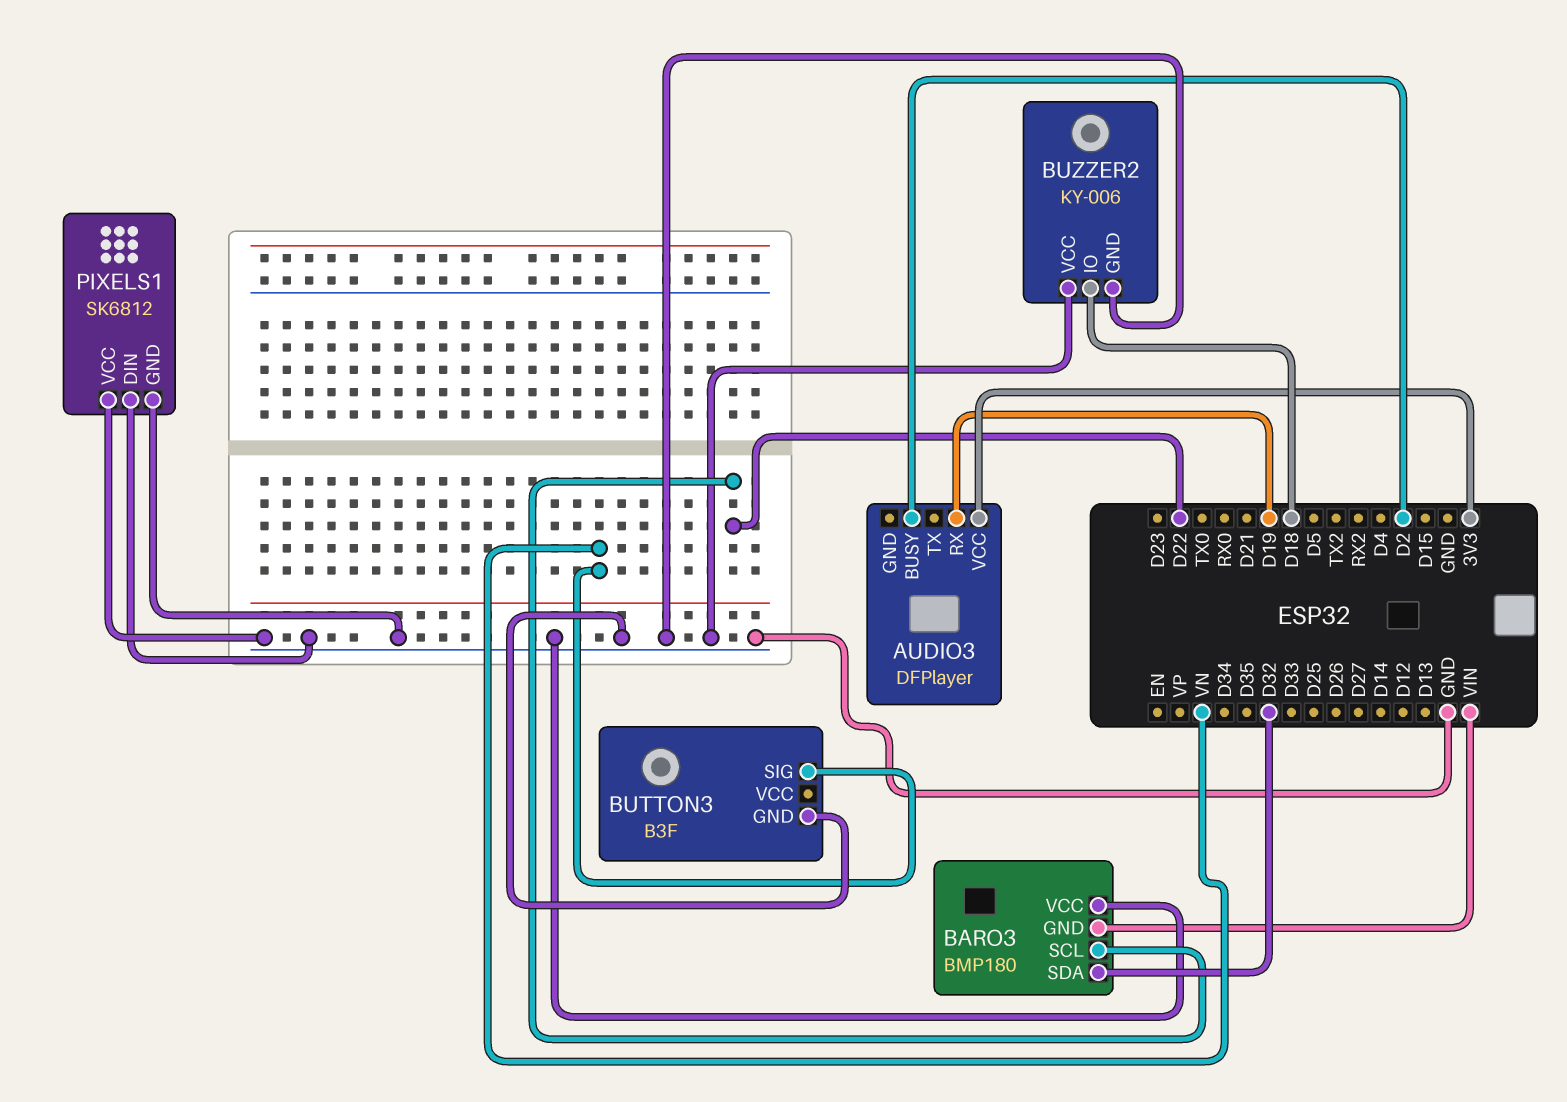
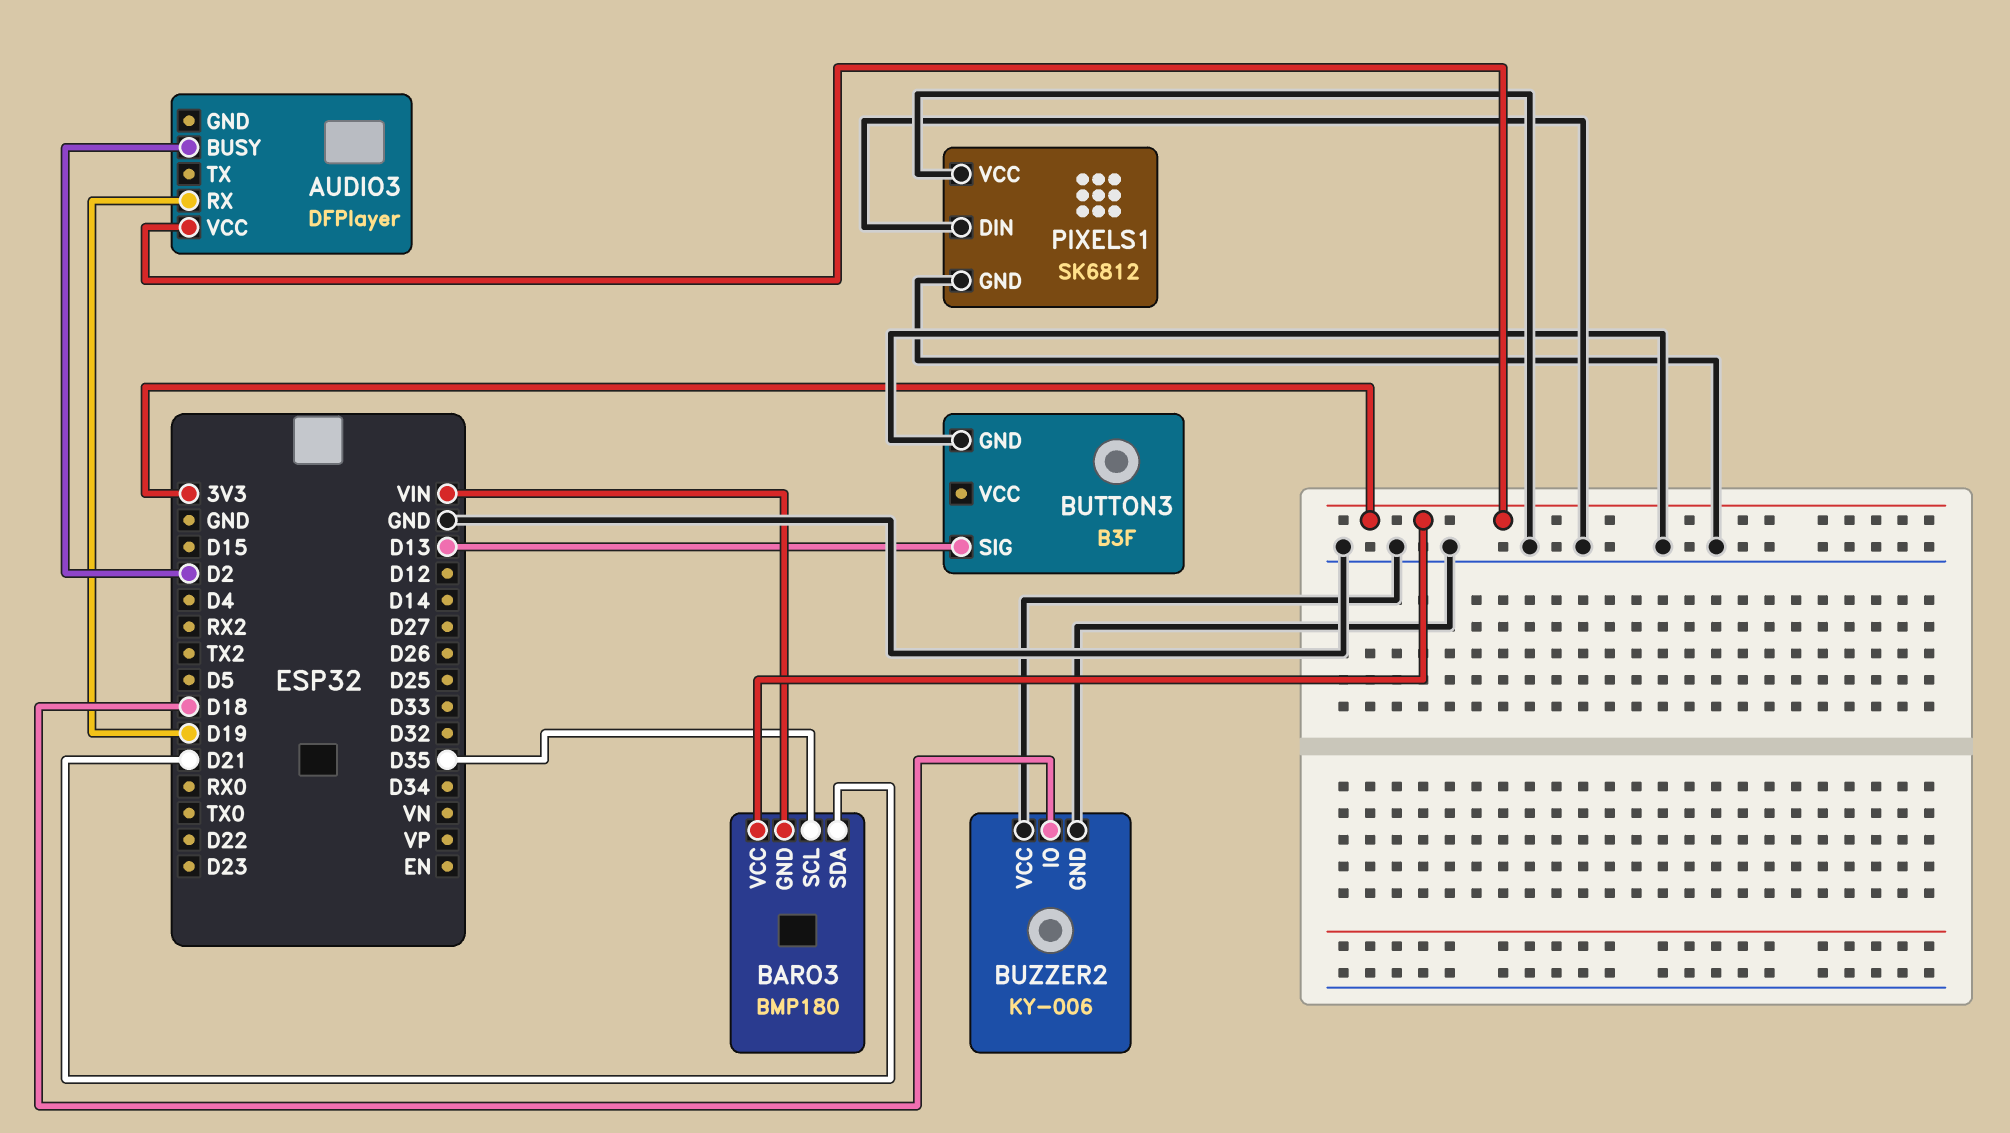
BARO3 pin SCL: D22 -> D35
BARO3 pin SDA: D32 -> D21
BARO3 pin VCC: GND -> 3V3
BUTTON3 pin SIG: VN -> D13

